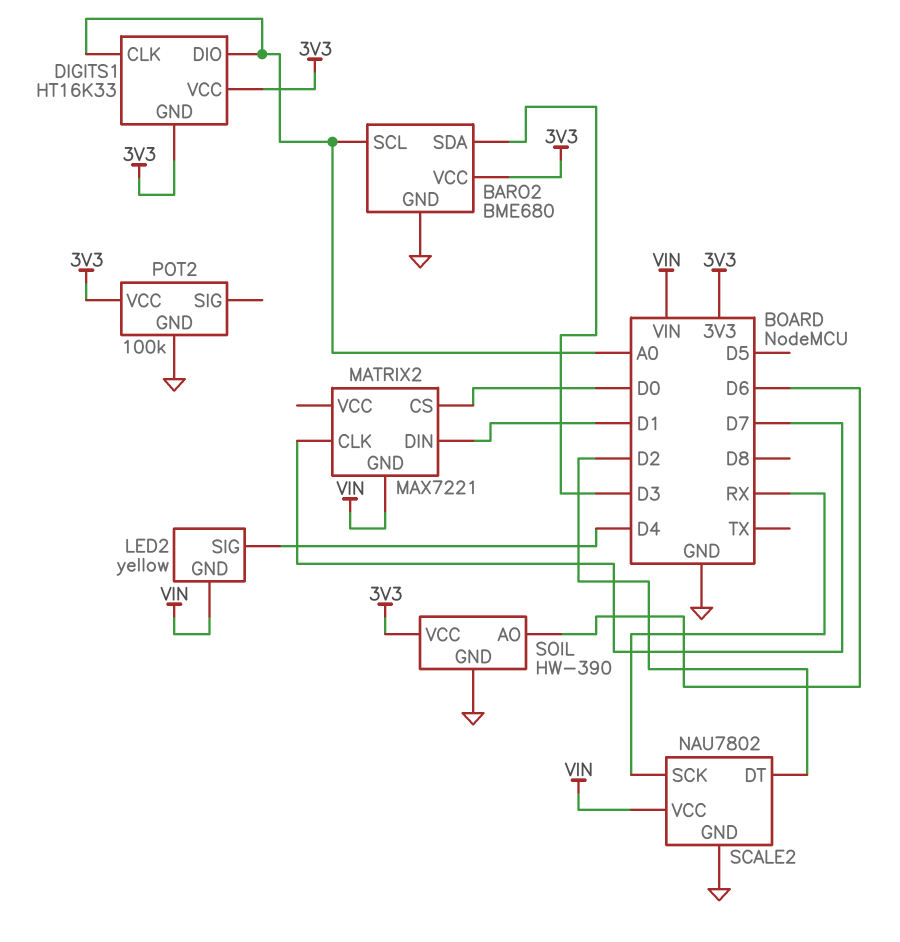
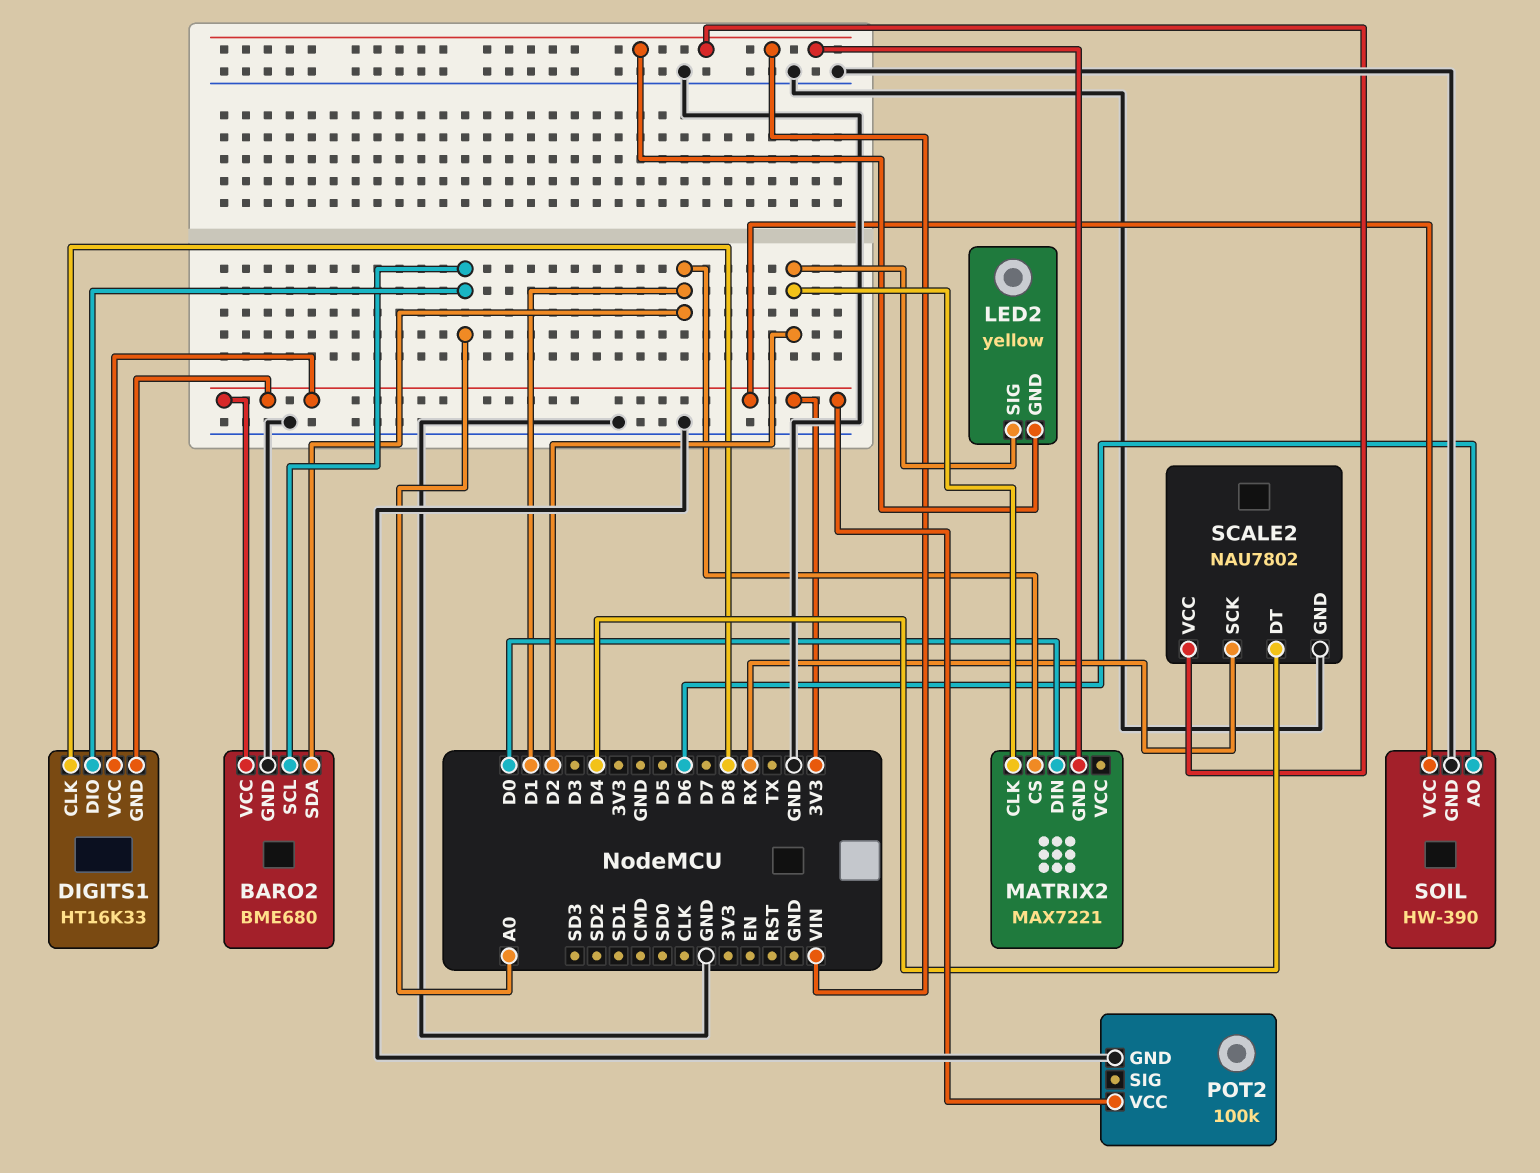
BARO2 pin SDA: D3 -> D1
DIGITS1 pin CLK: A0 -> D8
LED2 pin SIG: D4 -> D2
MATRIX2 pin CLK: D7 -> D2
MATRIX2 pin CS: D0 -> D1
MATRIX2 pin DIN: D1 -> D0
SCALE2 pin DT: D2 -> D4

